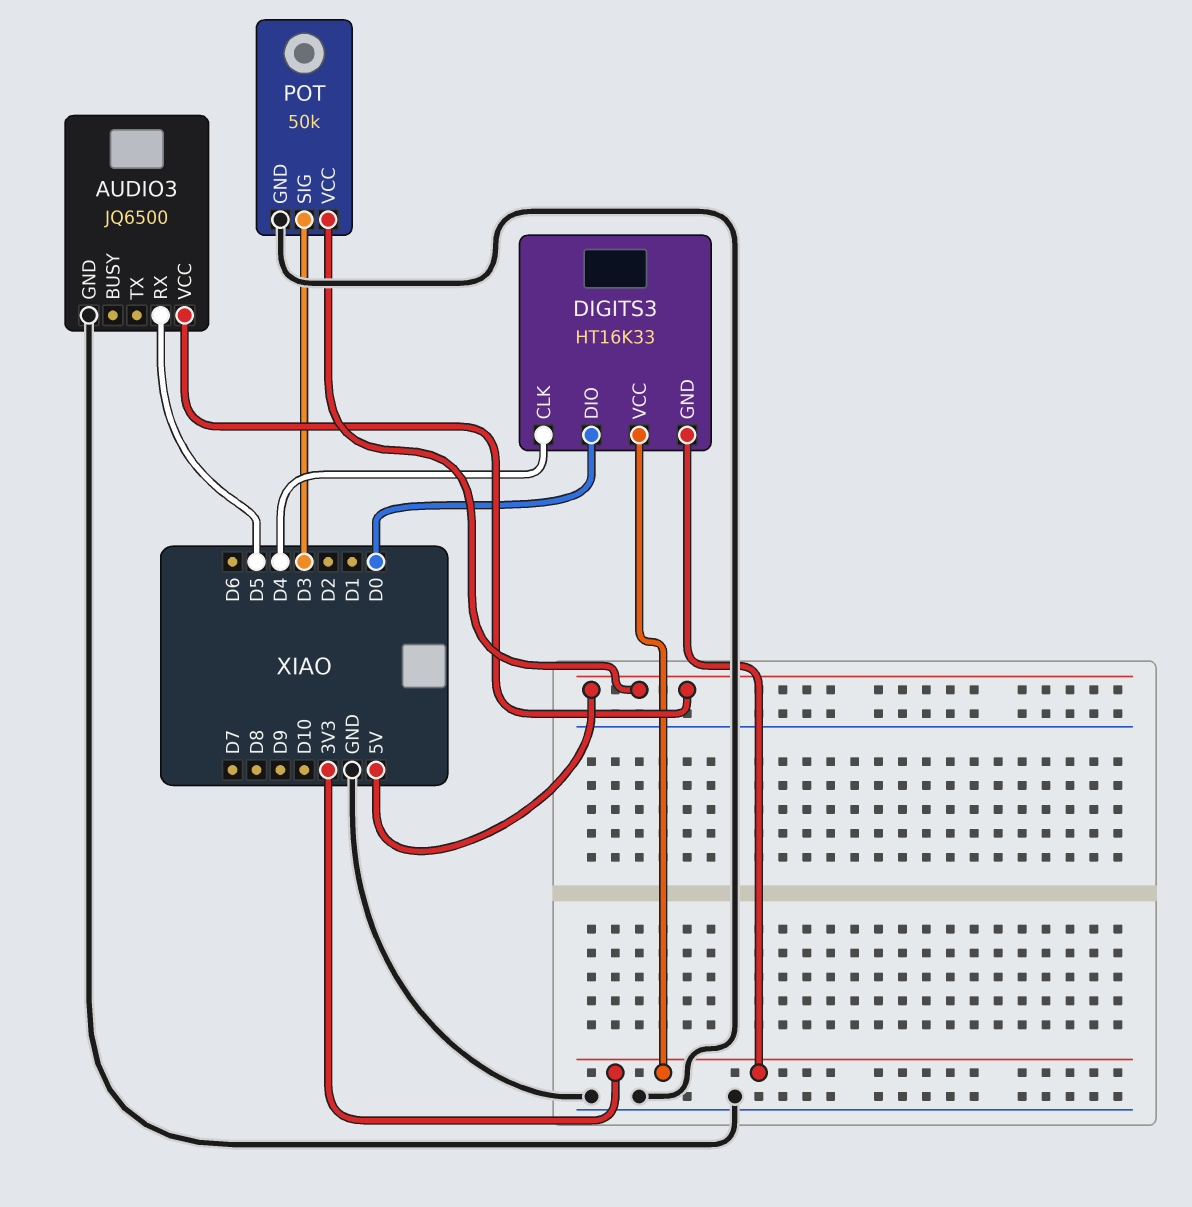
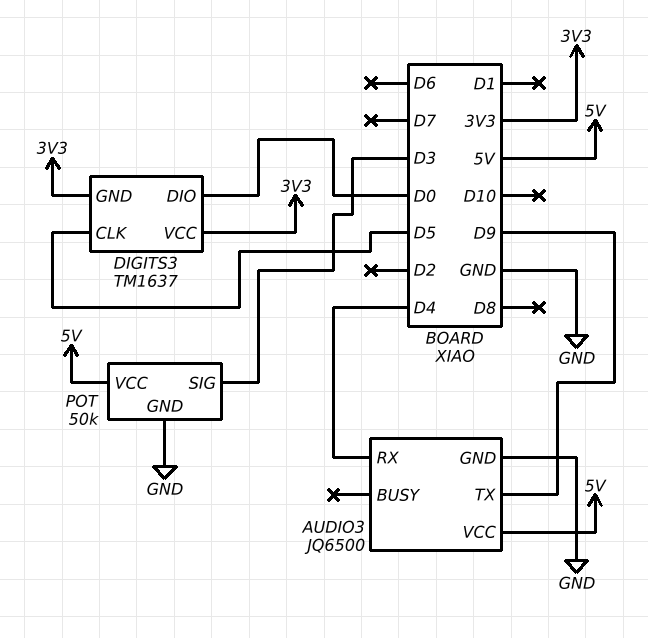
AUDIO3 pin RX: D5 -> D4
AUDIO3 pin TX: none -> D9
DIGITS3: HT16K33 -> TM1637
DIGITS3 pin CLK: D4 -> D5

